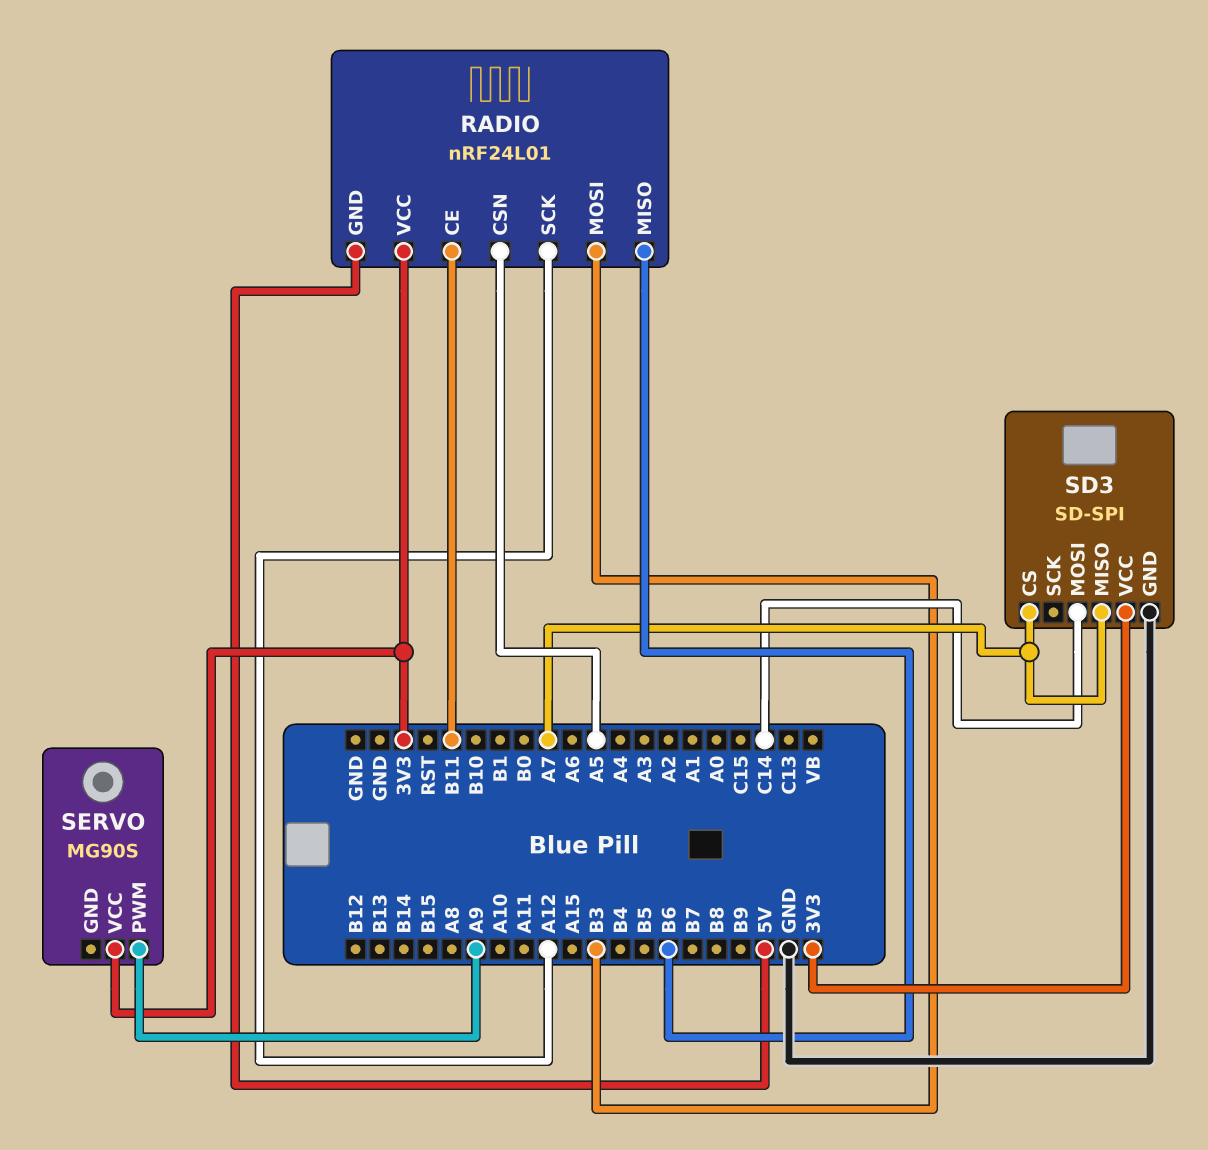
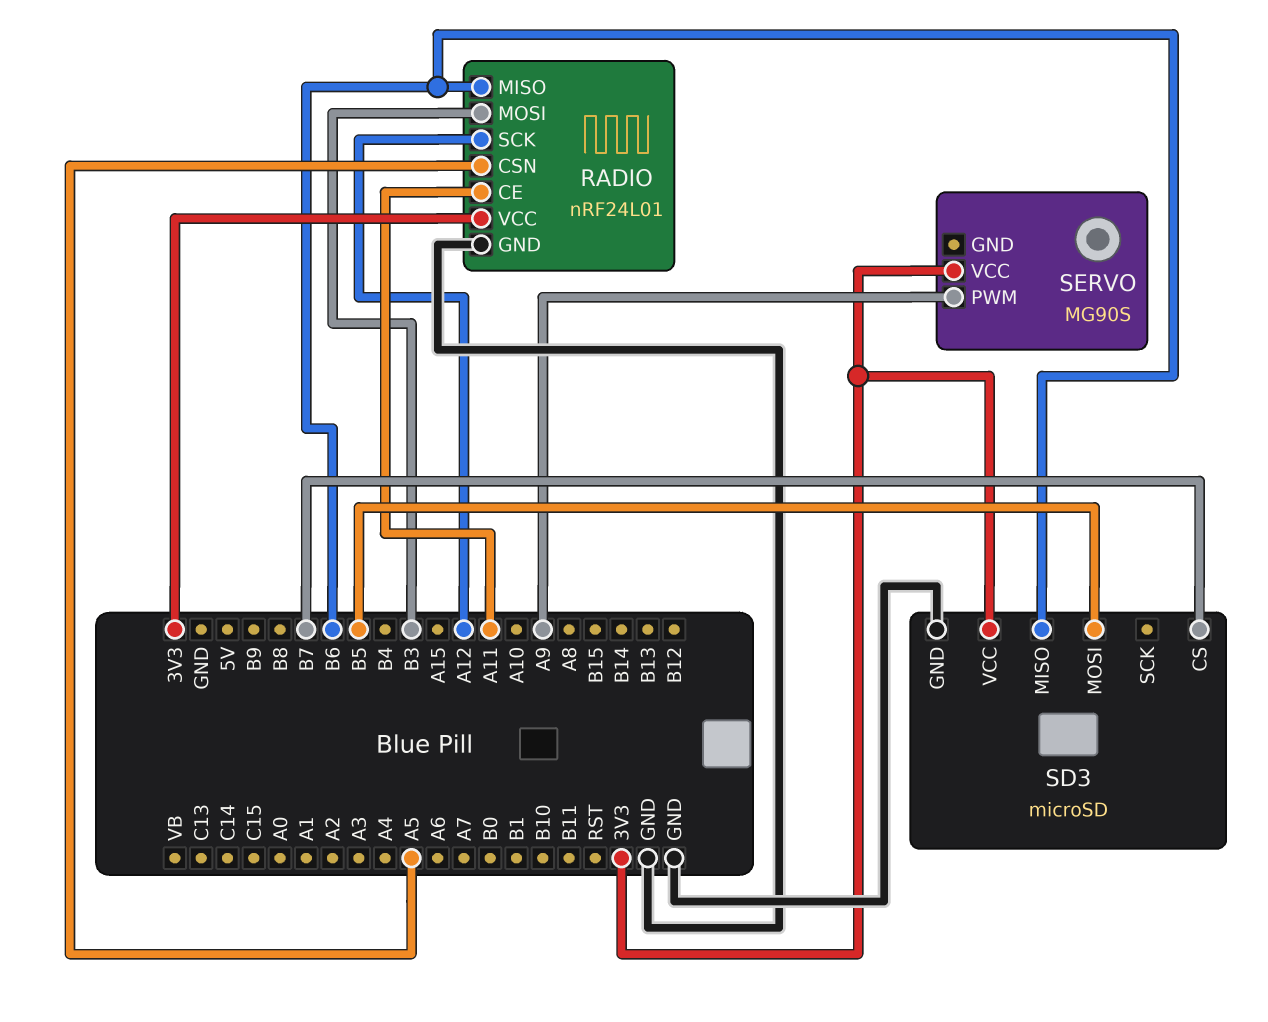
RADIO pin CE: B11 -> A11
RADIO pin GND: 5V -> GND
SD3: SD-SPI -> microSD
SD3 pin CS: A7 -> B7
SD3 pin MISO: A7 -> B6
SD3 pin MOSI: C14 -> B5

